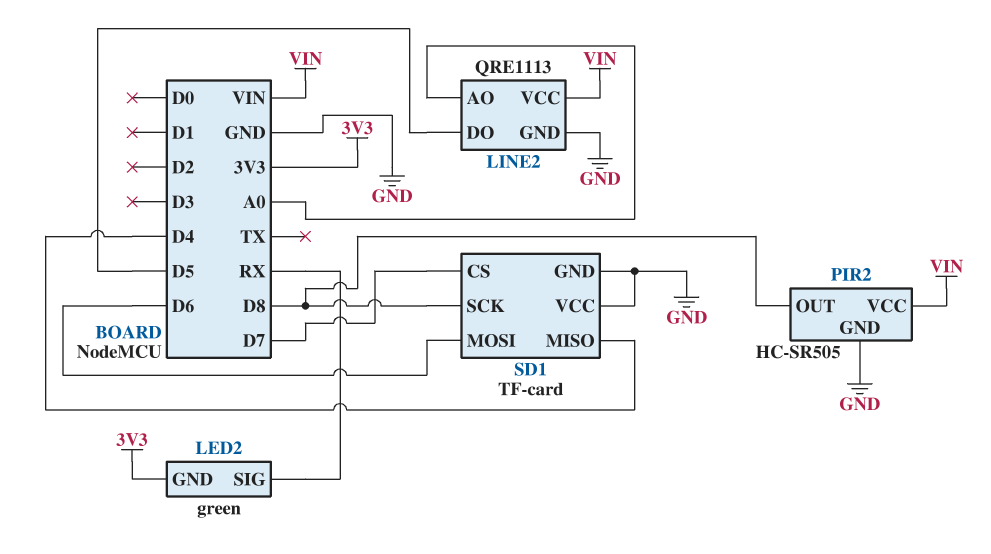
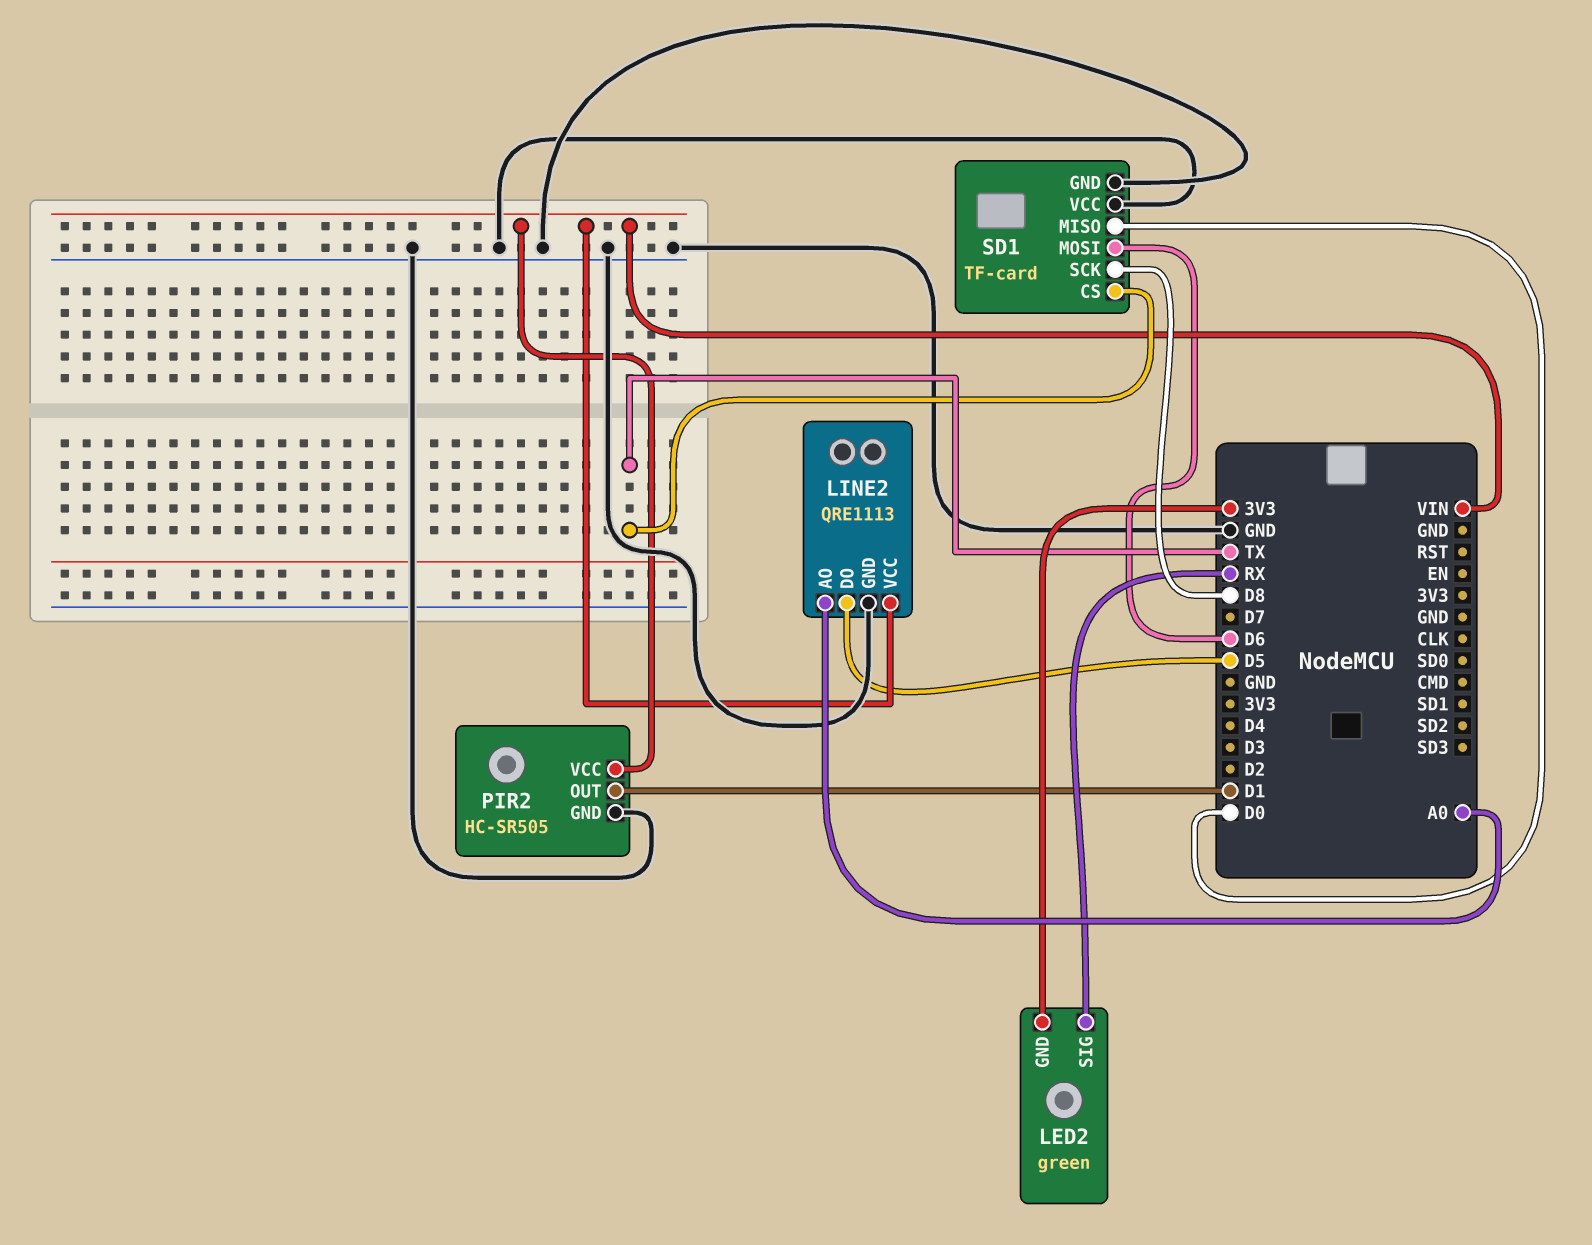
PIR2 pin OUT: D8 -> D1
SD1 pin CS: D7 -> TX
SD1 pin MISO: D4 -> D0

